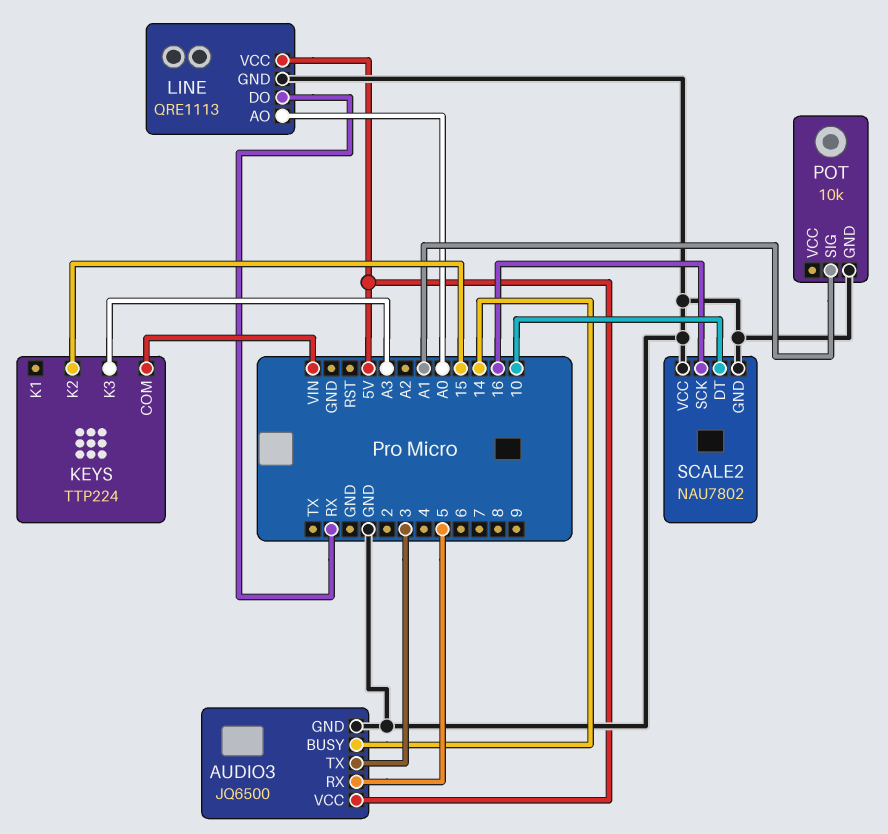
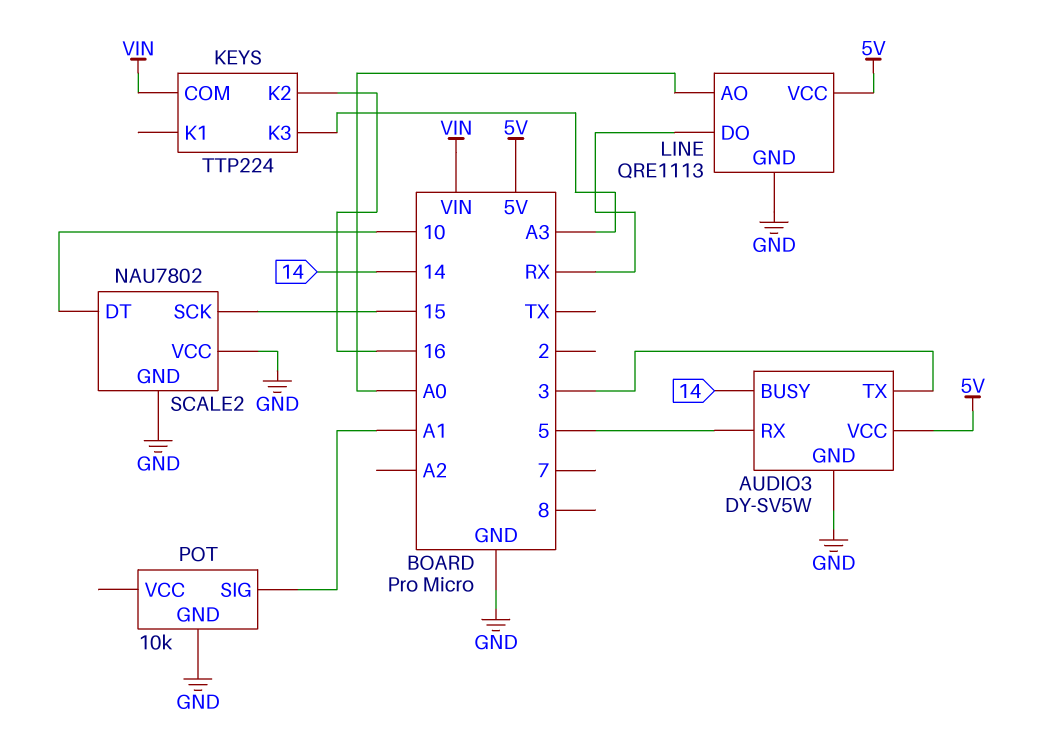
AUDIO3: JQ6500 -> DY-SV5W
KEYS pin K2: 15 -> 16
SCALE2 pin SCK: 16 -> 15

